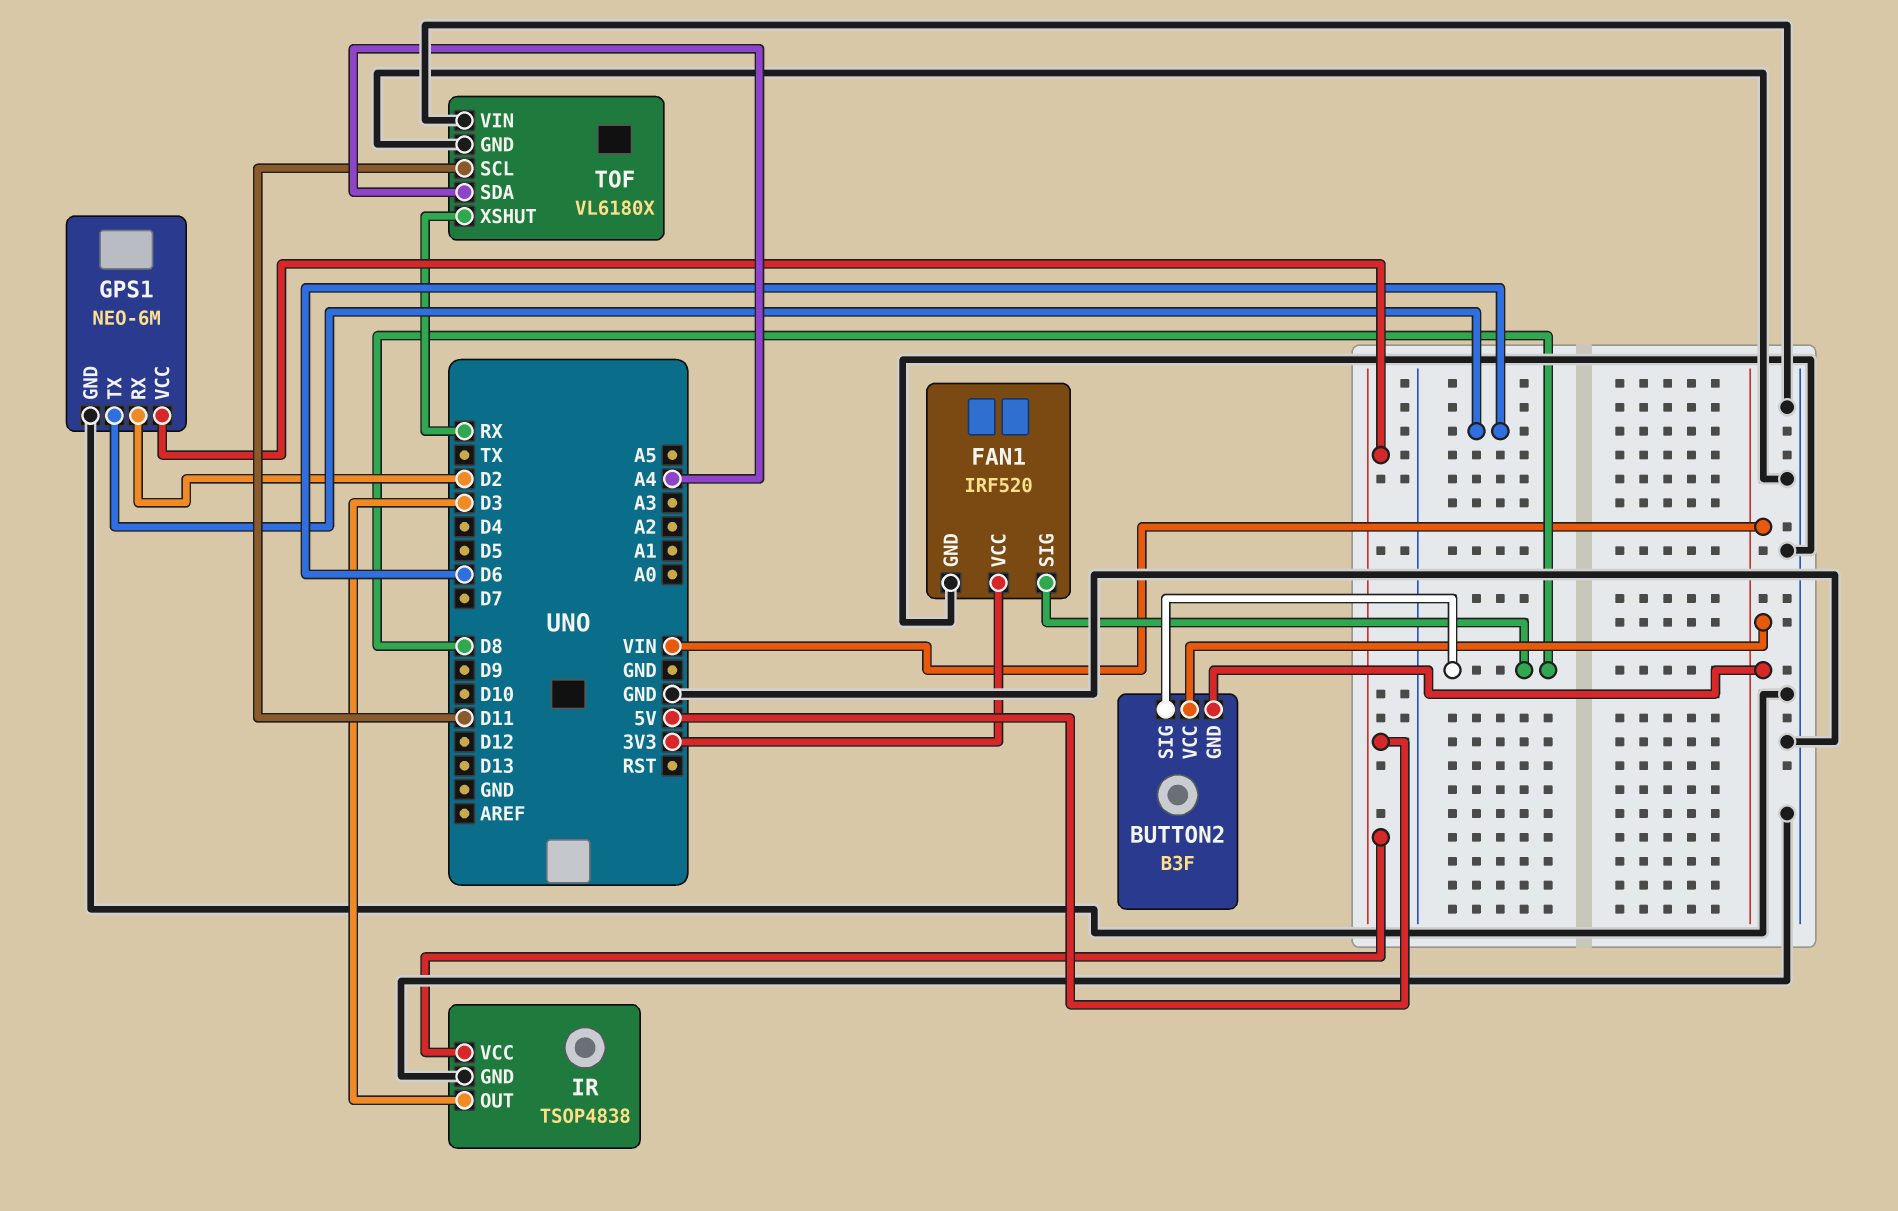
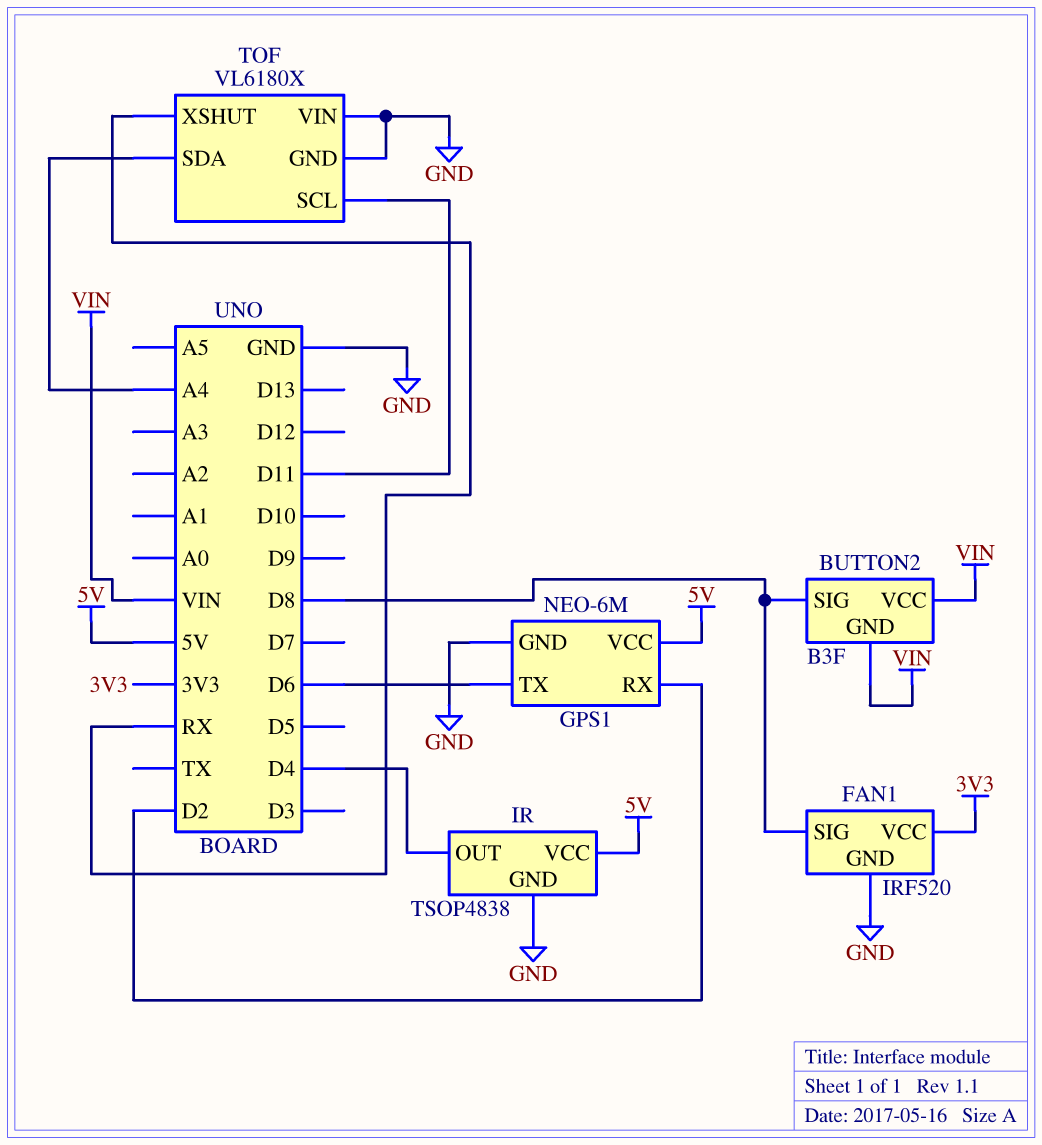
IR pin OUT: D3 -> D4

